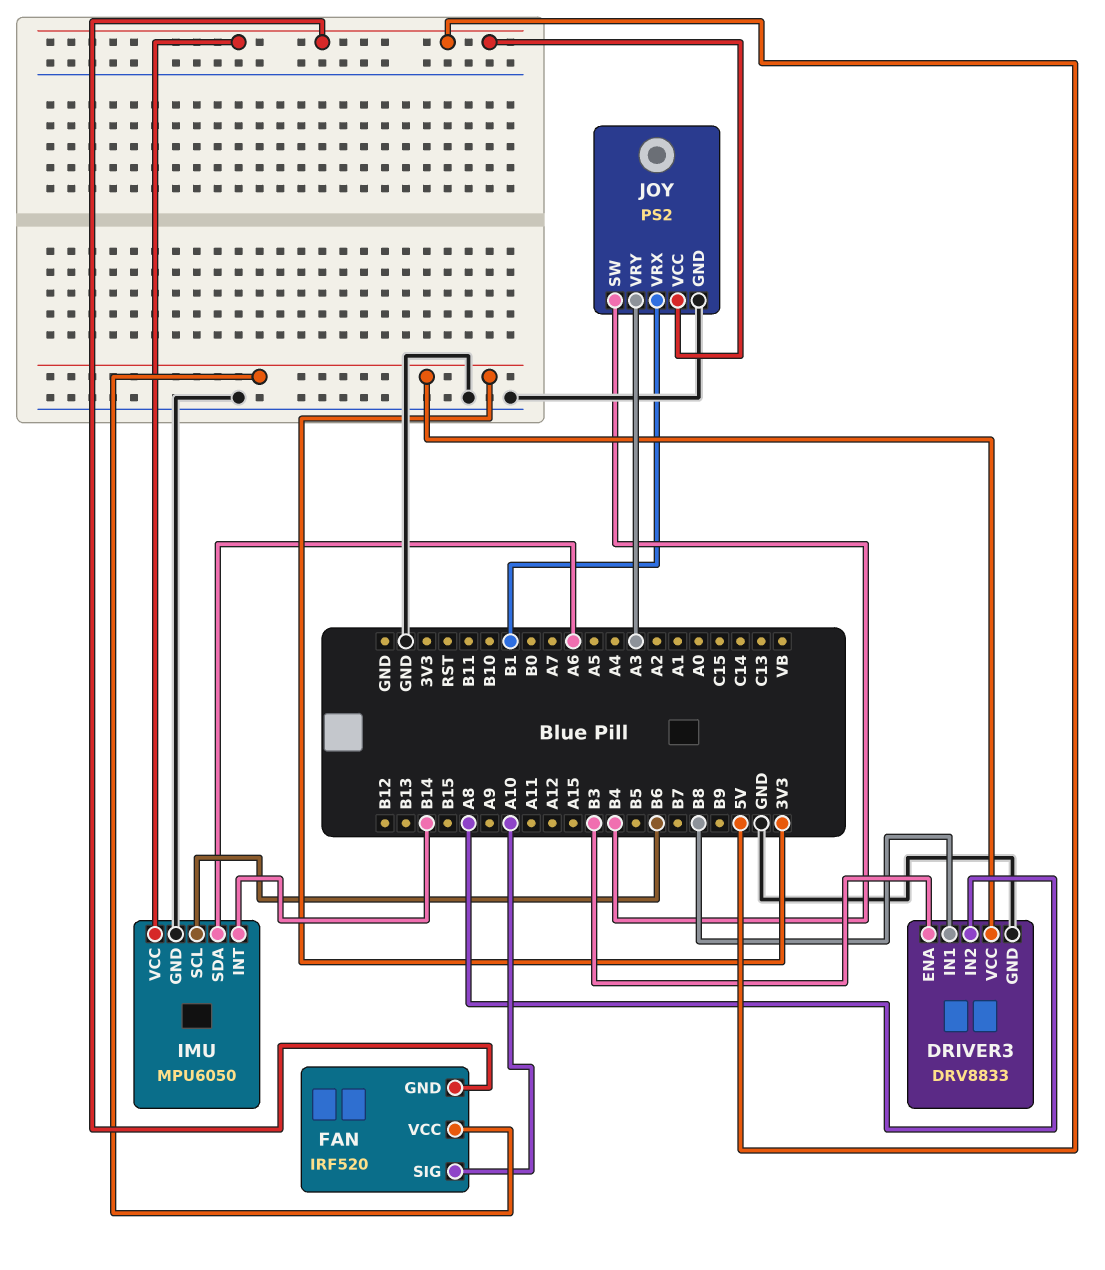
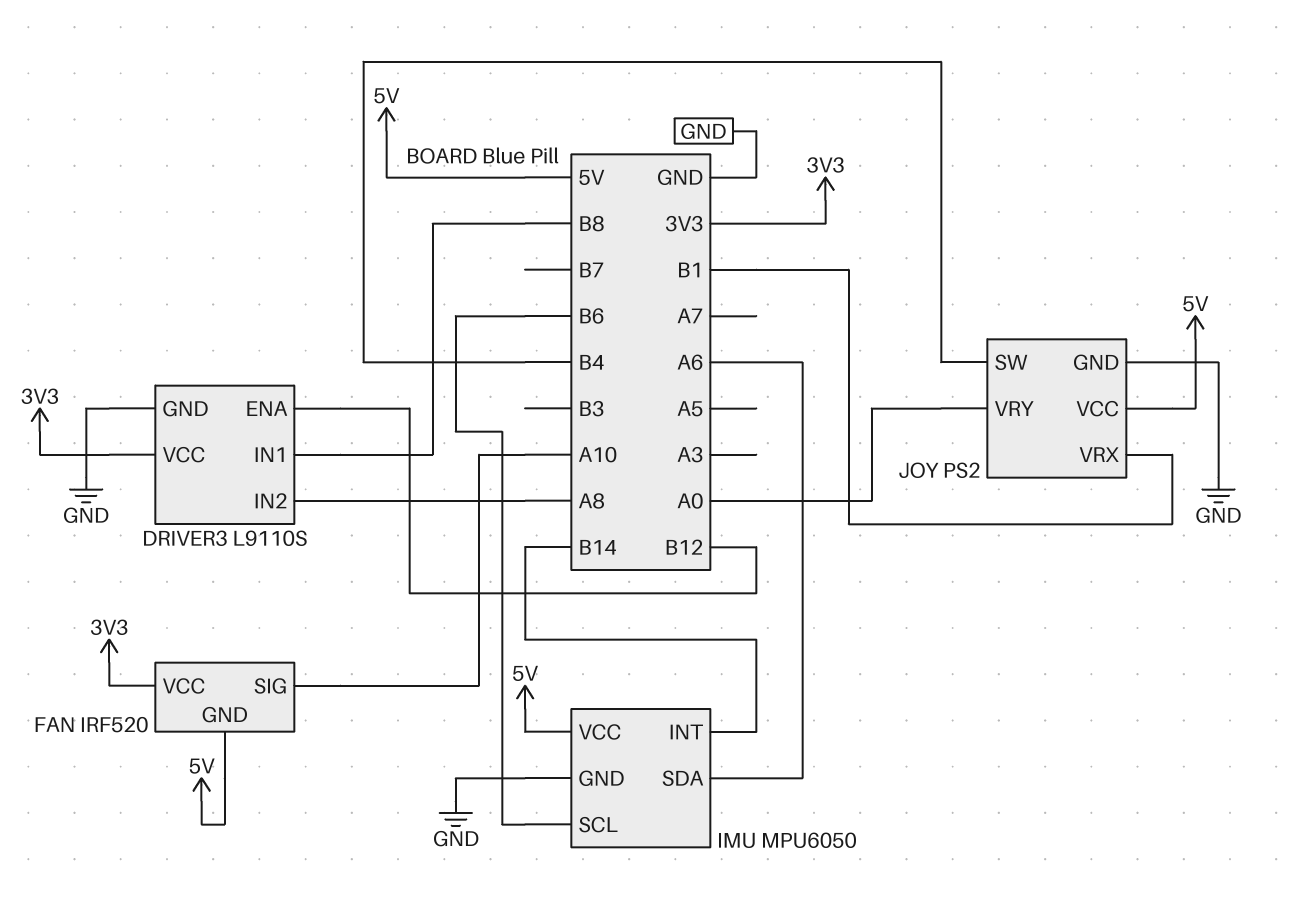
DRIVER3: DRV8833 -> L9110S
DRIVER3 pin ENA: B3 -> B12
JOY pin VRY: A3 -> A0

